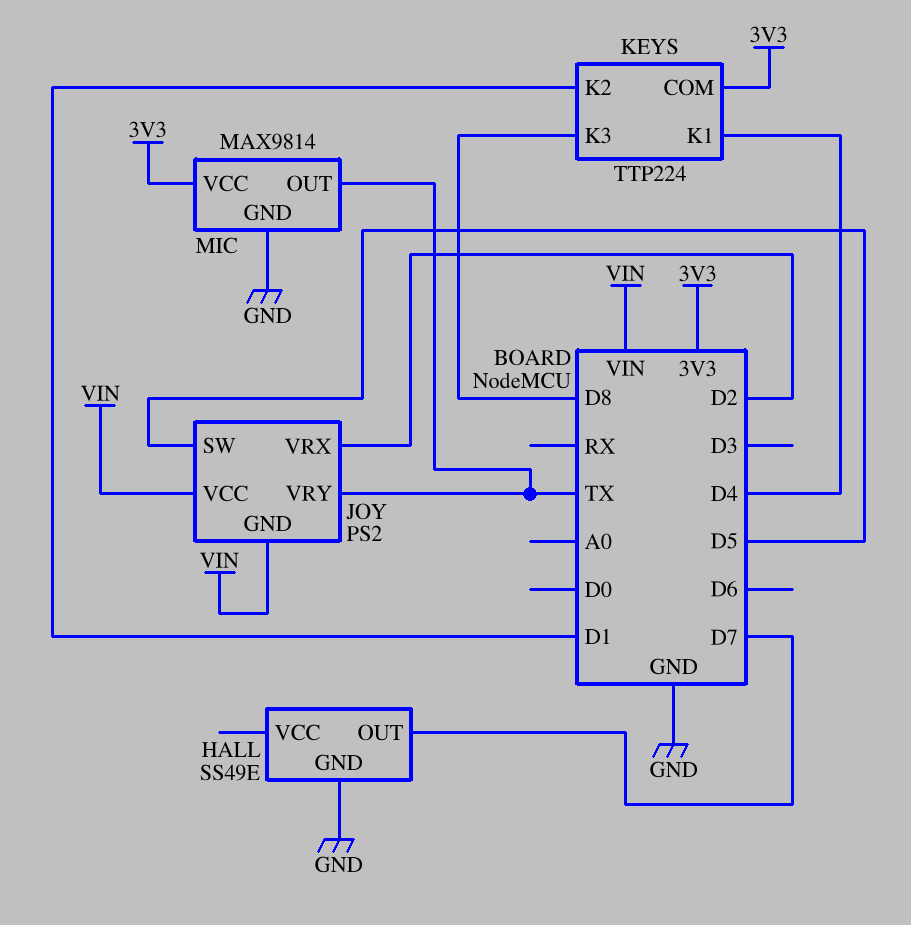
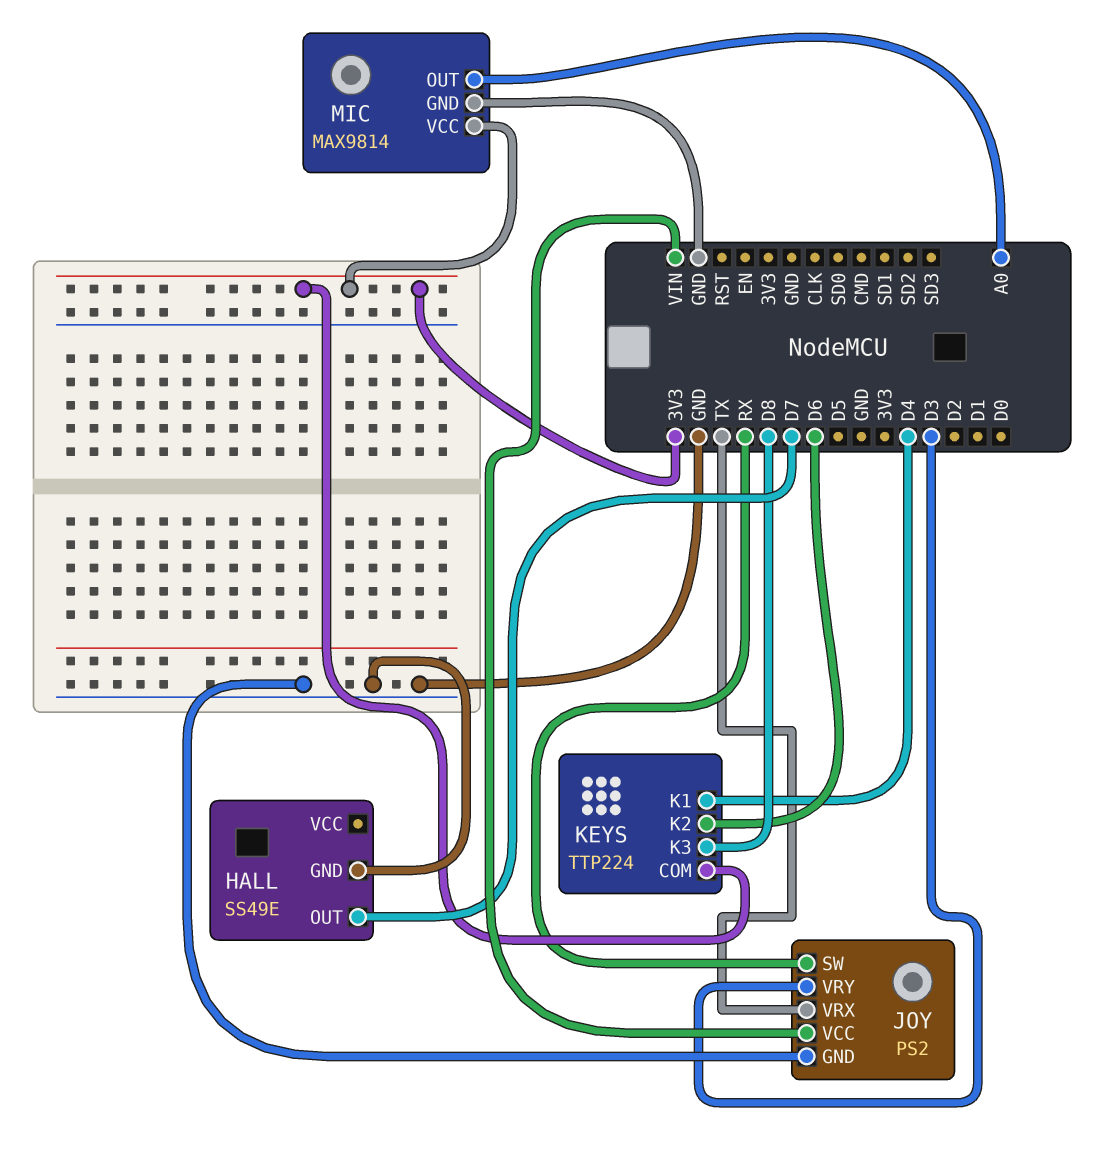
JOY pin GND: VIN -> GND
JOY pin SW: D5 -> RX
JOY pin VRX: D2 -> TX
JOY pin VRY: TX -> D3
KEYS pin K2: D1 -> D6
MIC pin OUT: TX -> A0

